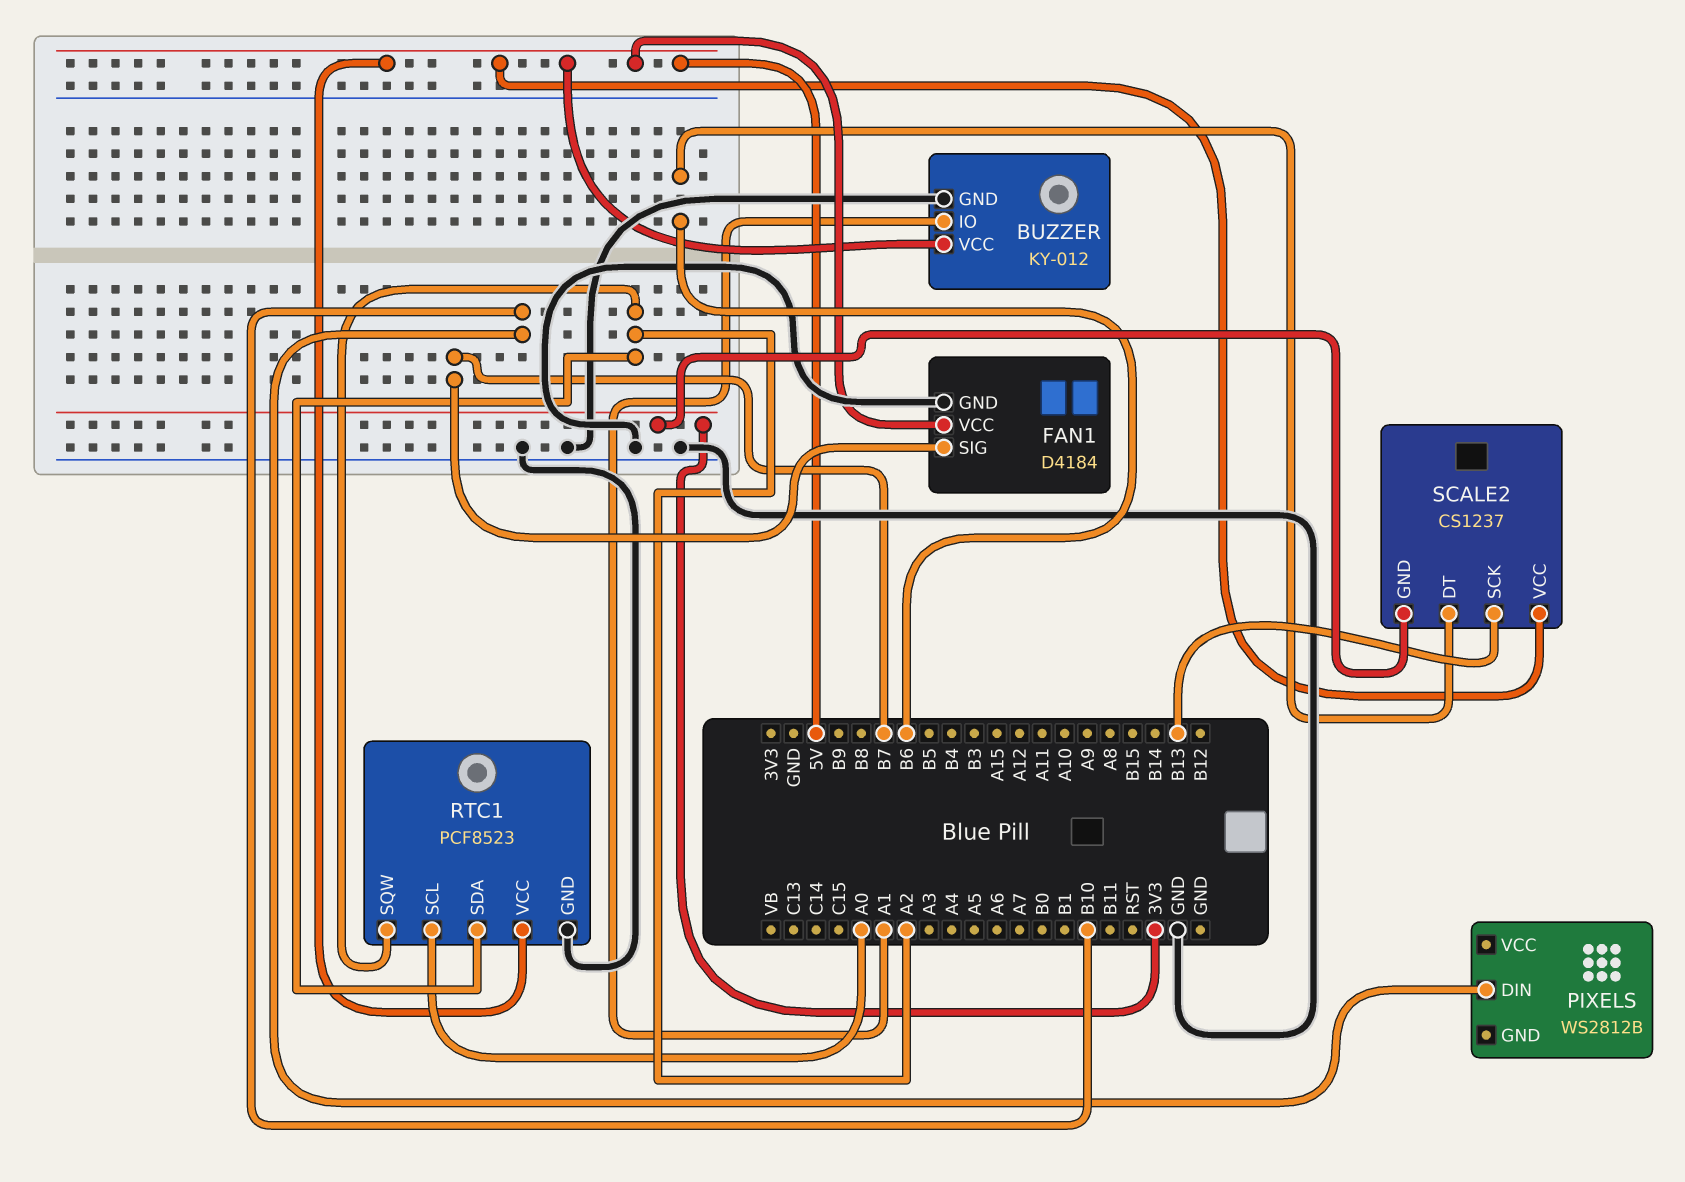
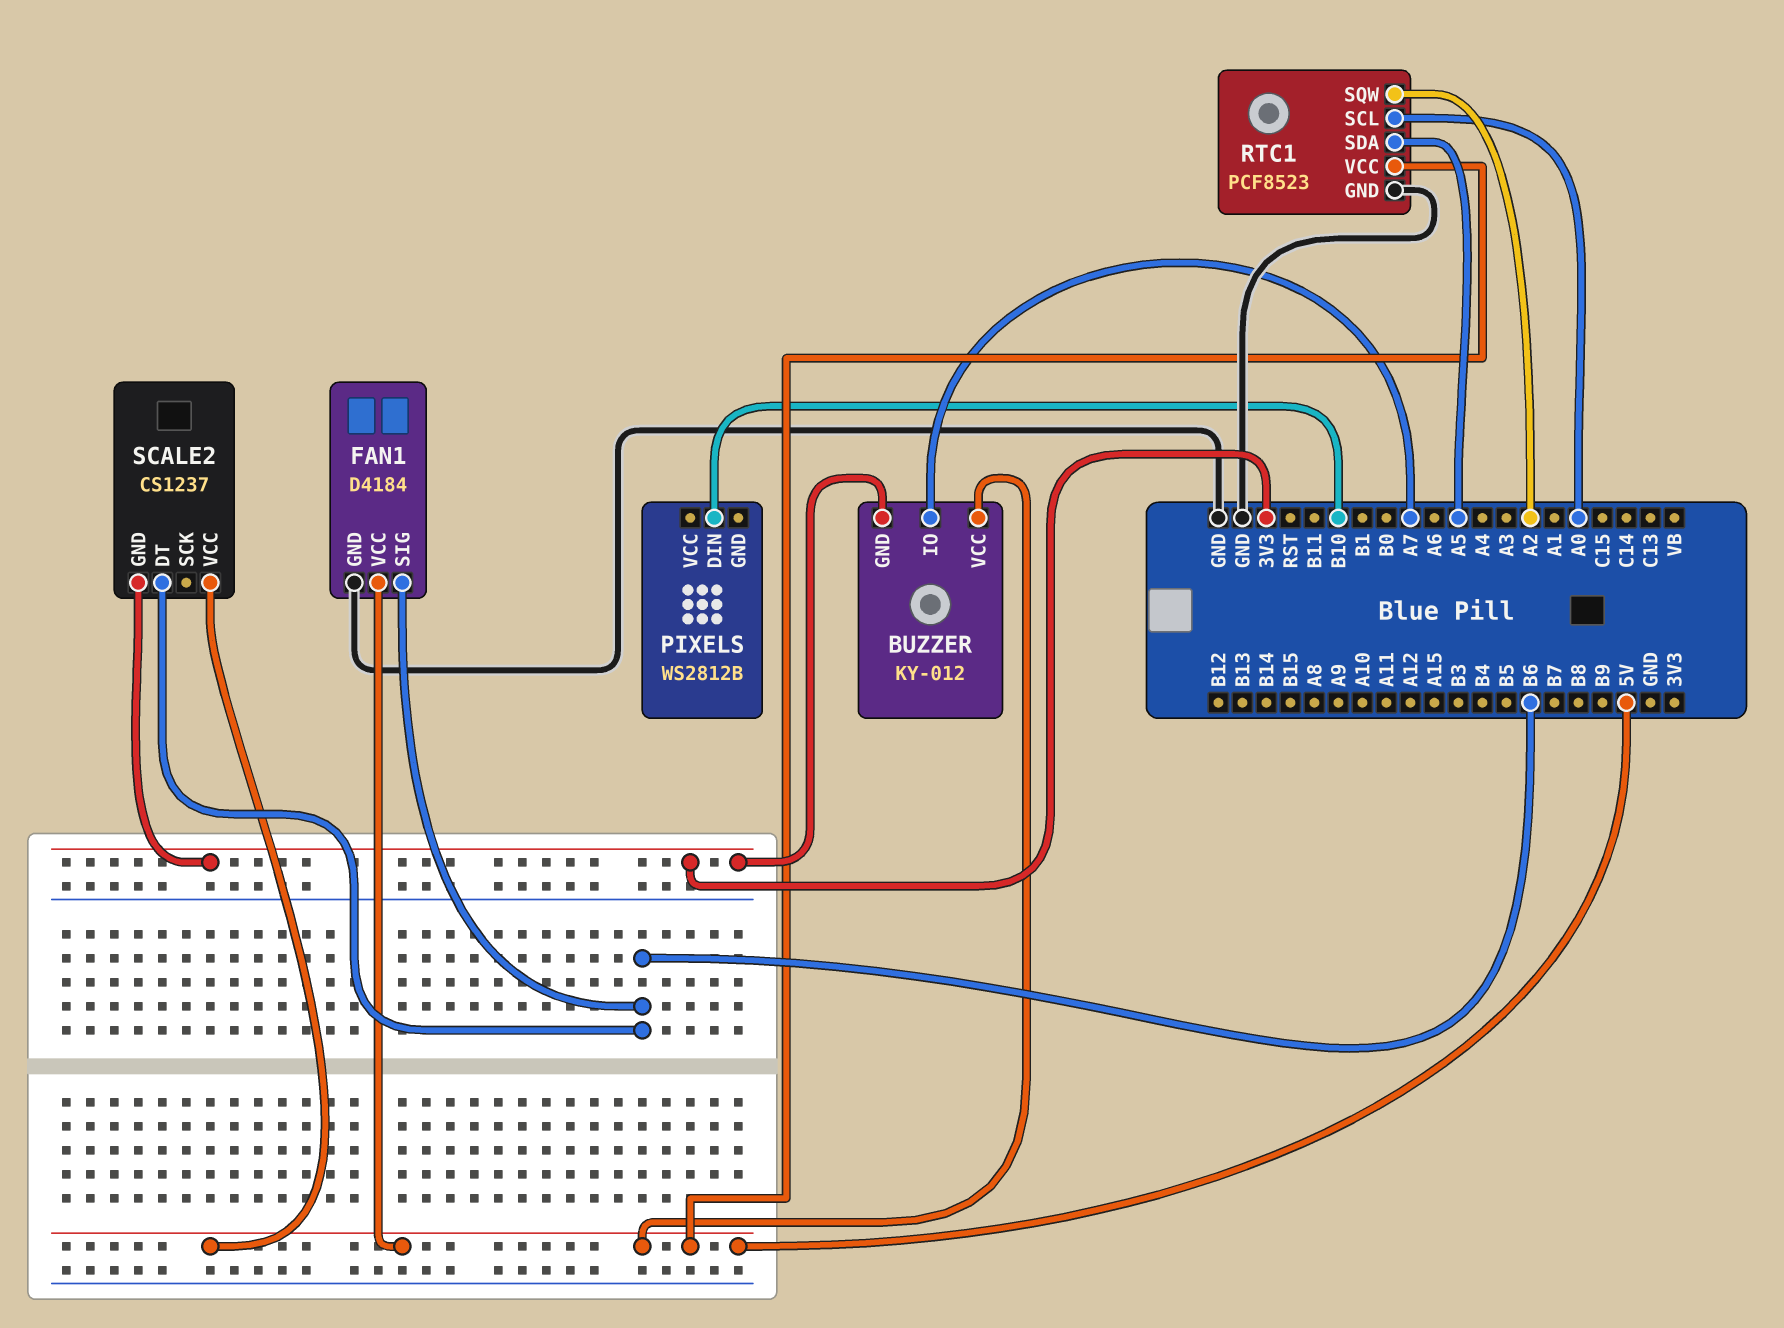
BUZZER pin GND: GND -> 3V3
BUZZER pin IO: A1 -> A7
FAN1 pin SIG: B7 -> B6
RTC1 pin SDA: A2 -> A5
SCALE2 pin SCK: B13 -> none

